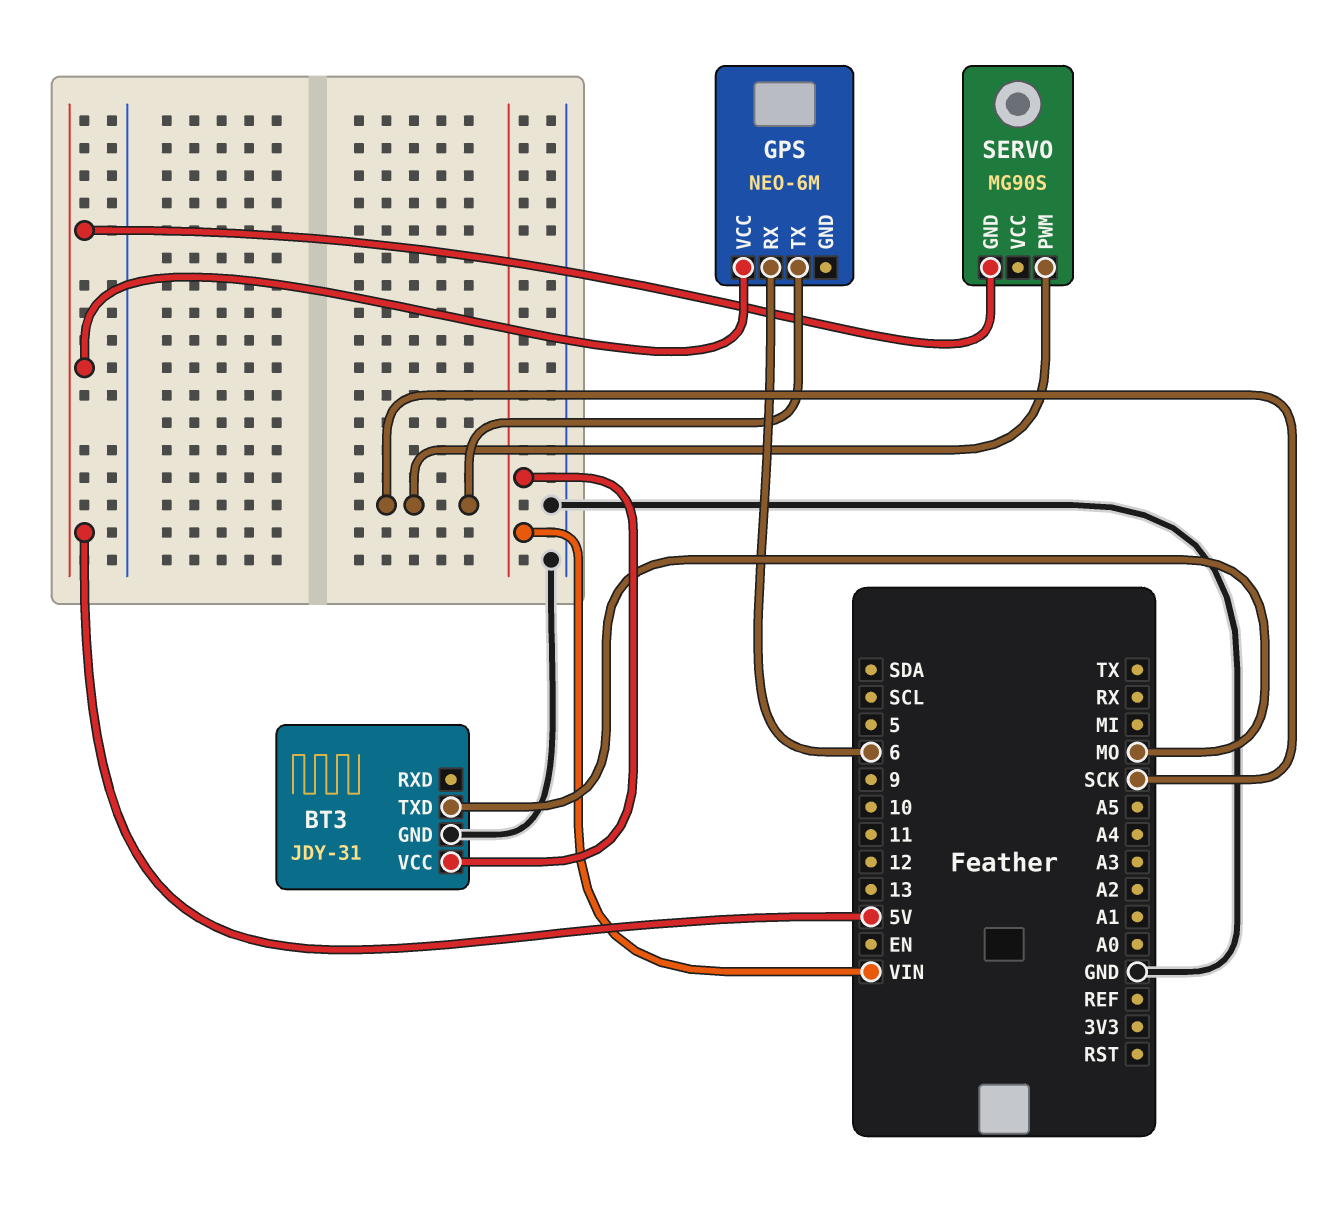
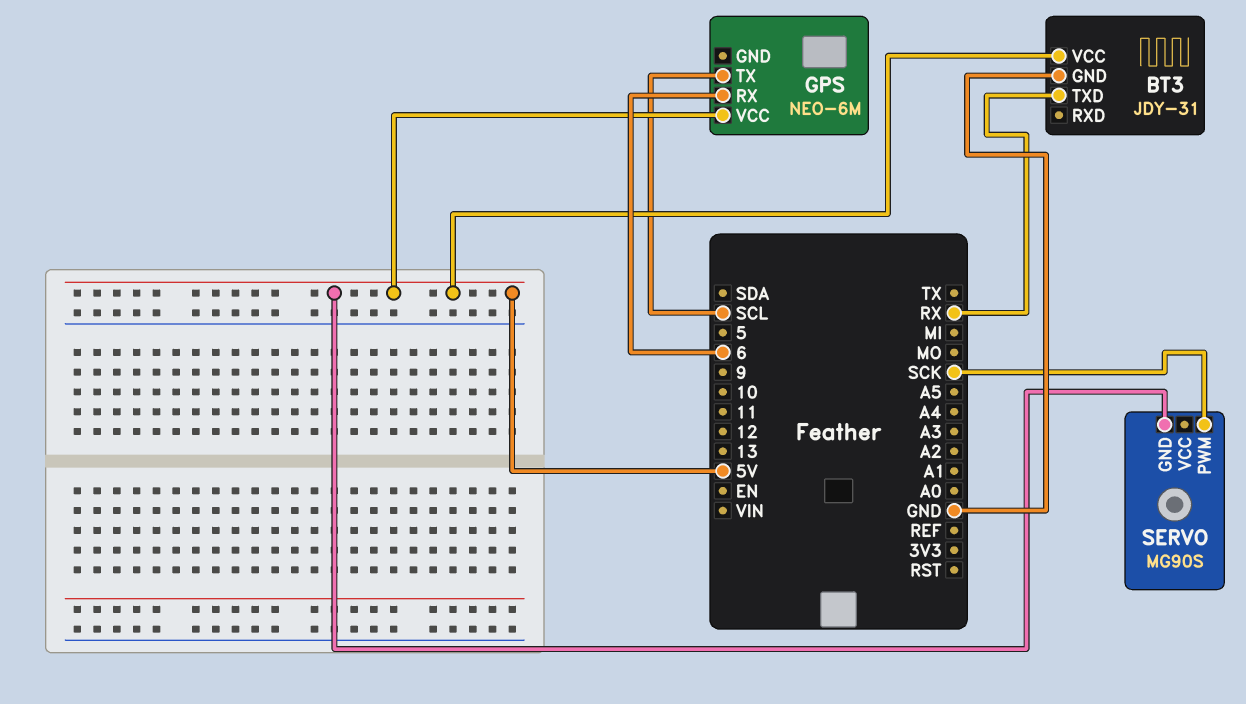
BT3 pin TXD: MO -> RX
BT3 pin VCC: VIN -> 5V
GPS pin TX: SCK -> SCL

